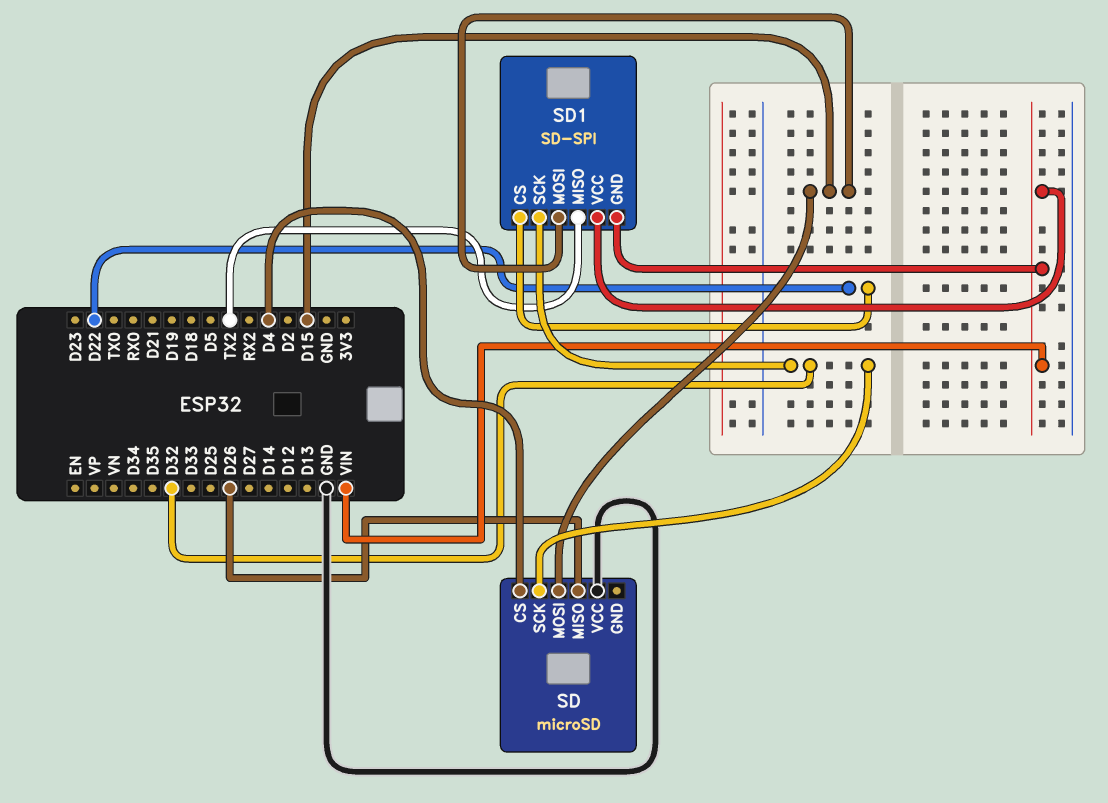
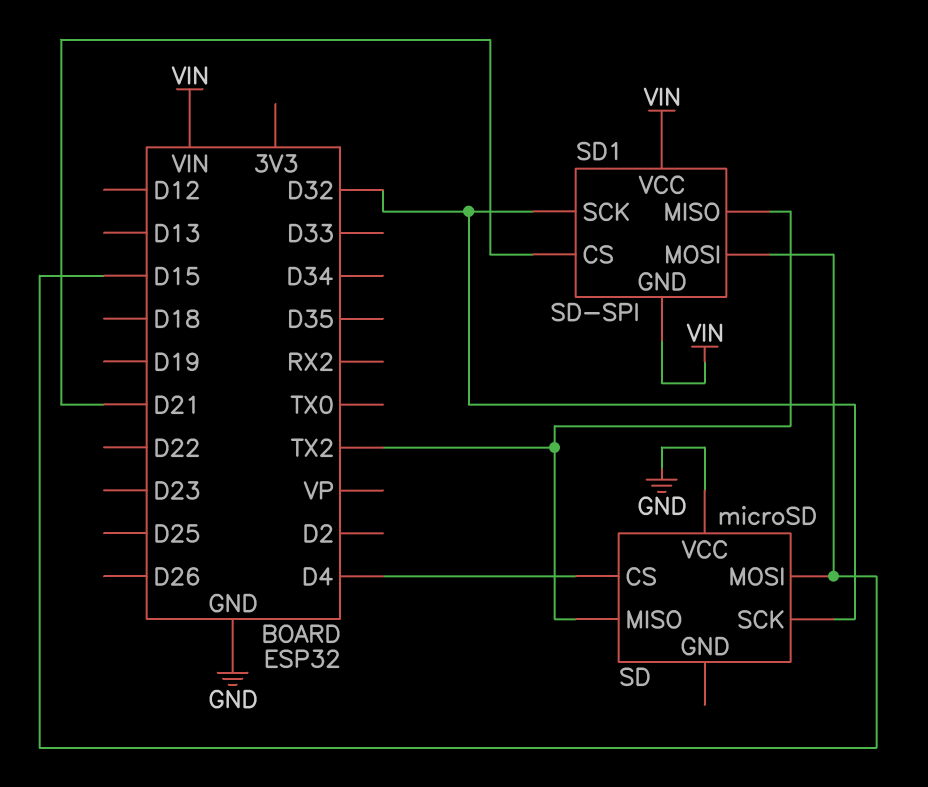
SD pin MISO: D26 -> TX2
SD1 pin CS: D22 -> D21

